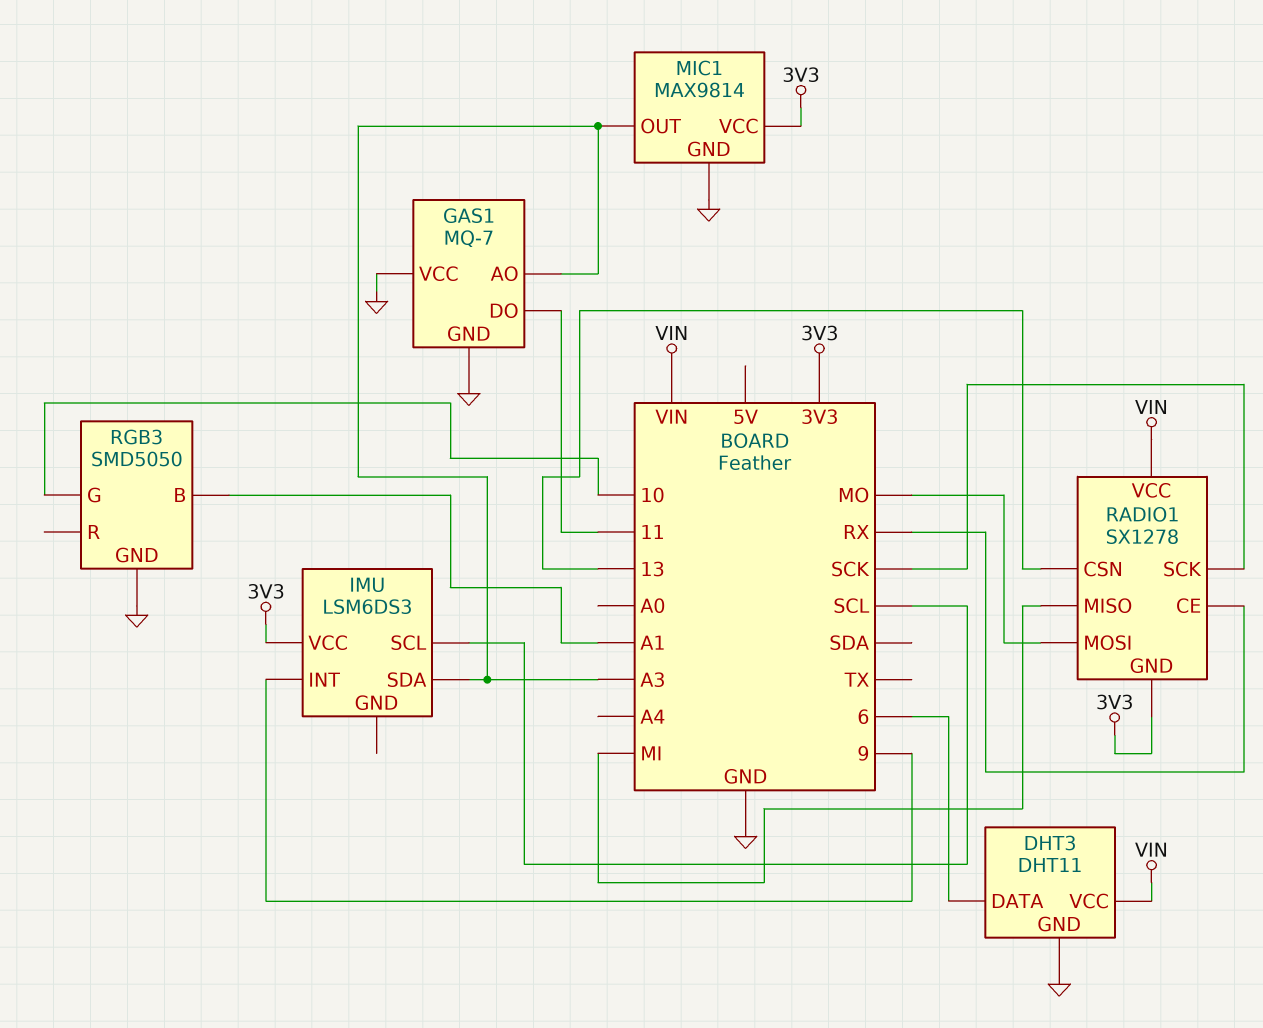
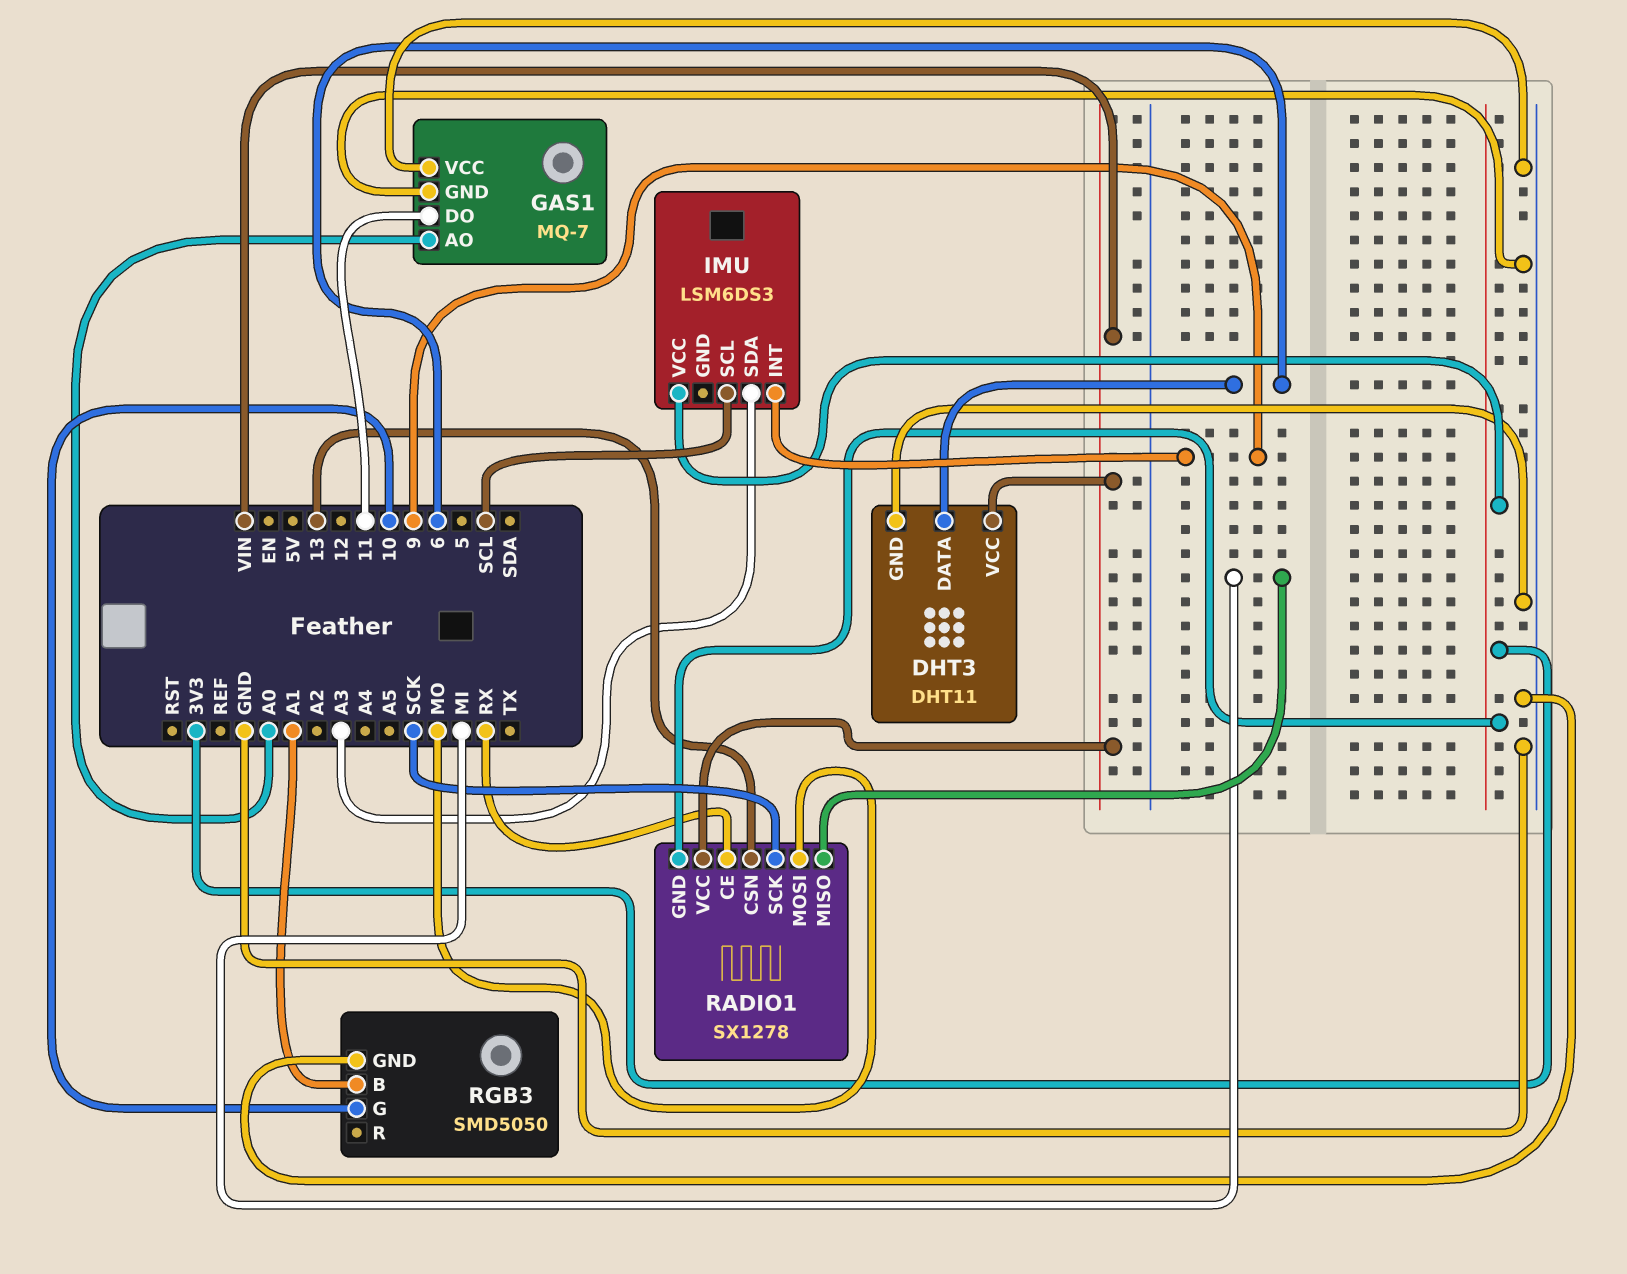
GAS1 pin AO: A3 -> A0
MIC1: MAX9814 -> none
MIC1 pin GND: GND -> none
MIC1 pin OUT: A3 -> none
MIC1 pin VCC: 3V3 -> none

